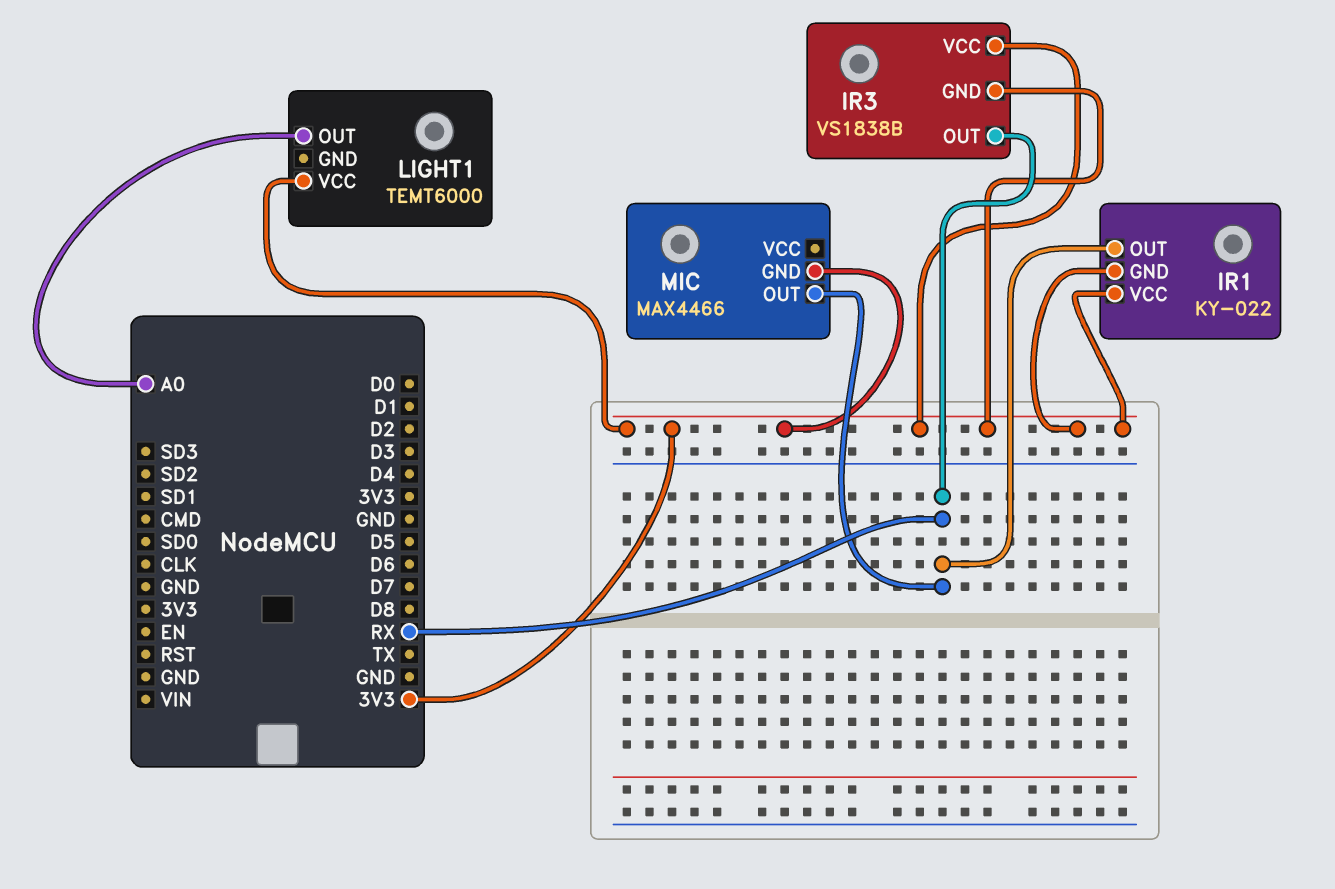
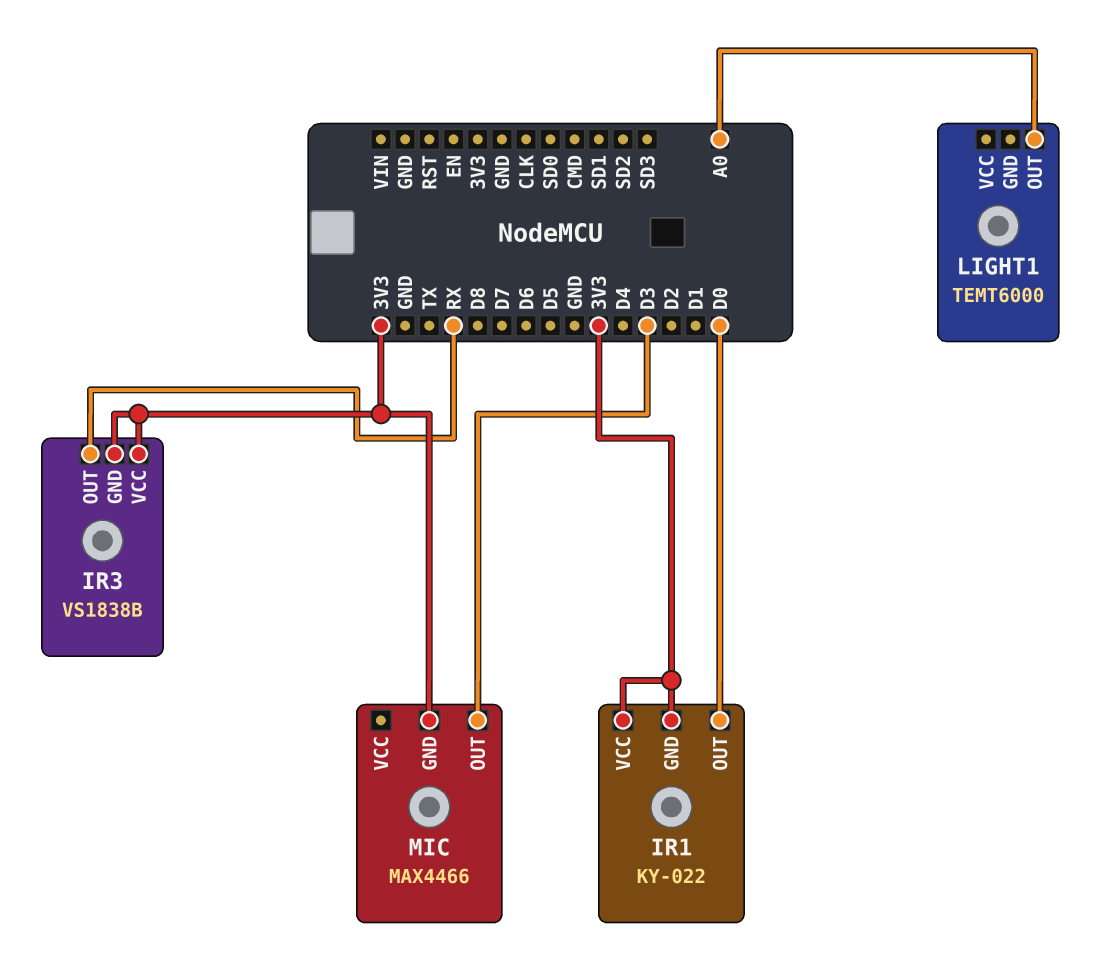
IR1 pin OUT: RX -> D0
LIGHT1 pin VCC: 3V3 -> none
MIC pin OUT: RX -> D3

